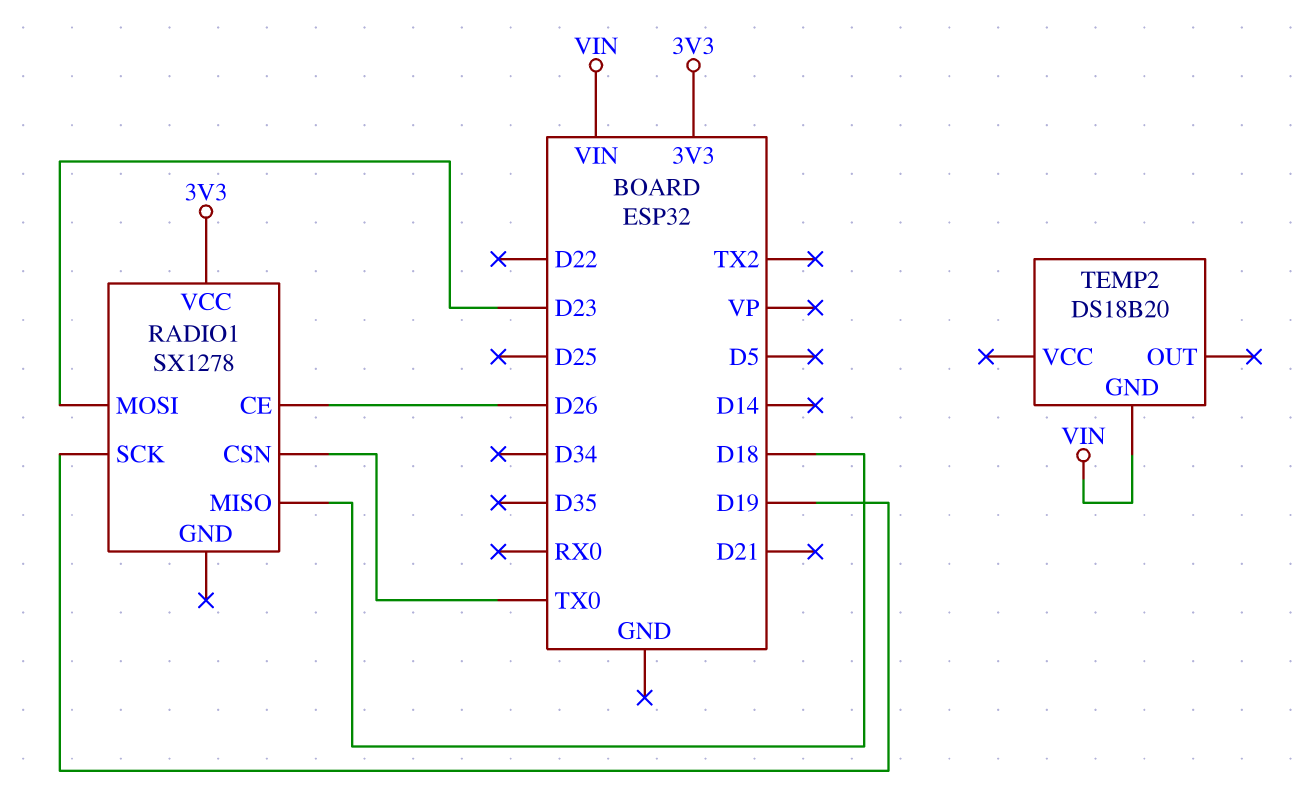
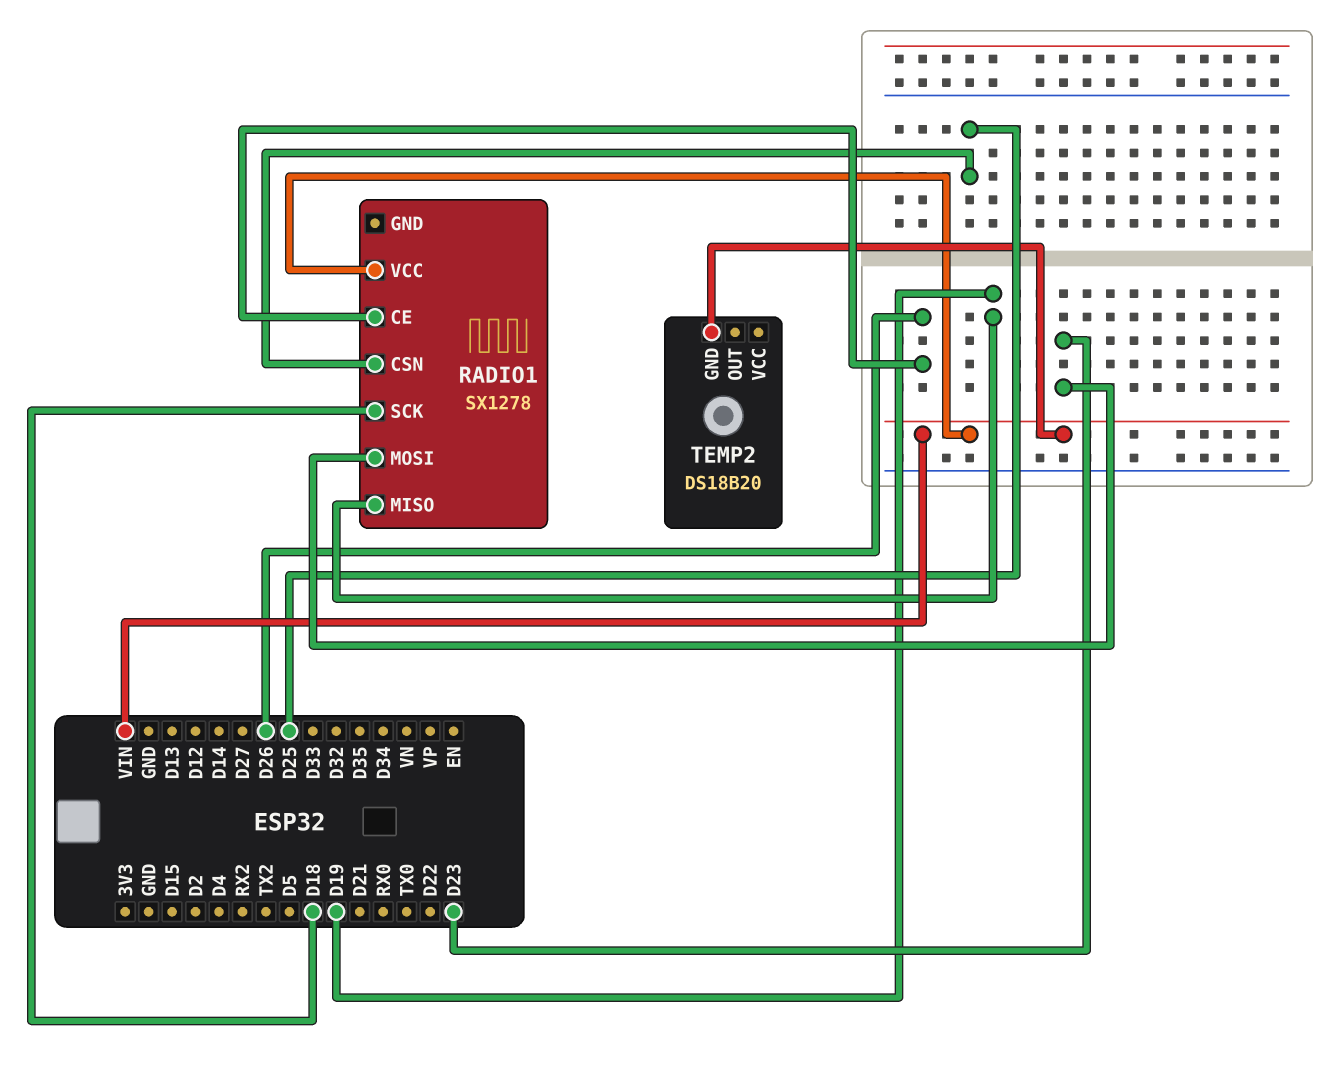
RADIO1 pin CSN: TX0 -> D25
RADIO1 pin MISO: D18 -> D19
RADIO1 pin SCK: D19 -> D18
RADIO1 pin VCC: 3V3 -> VIN

